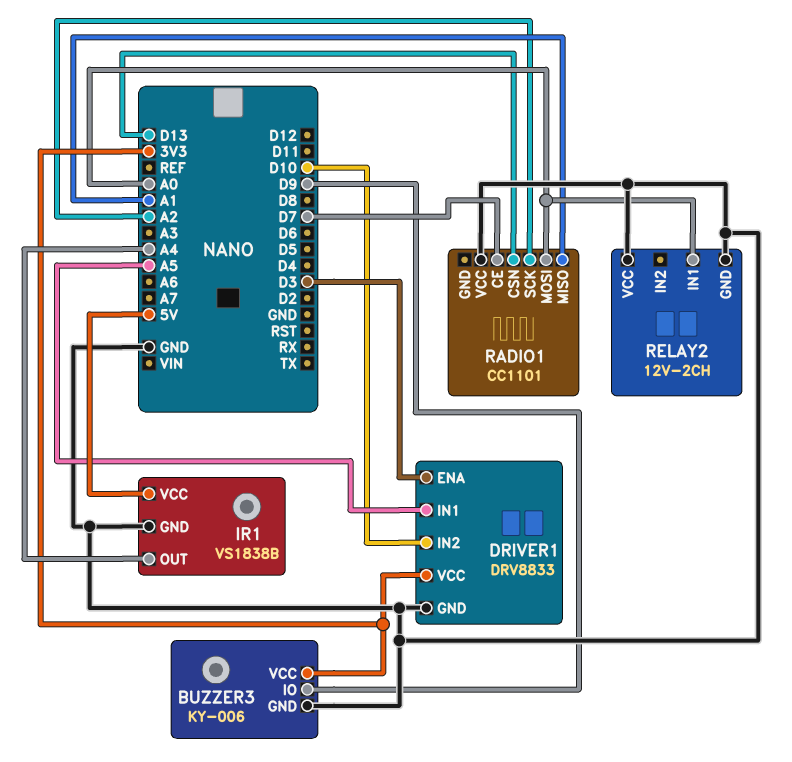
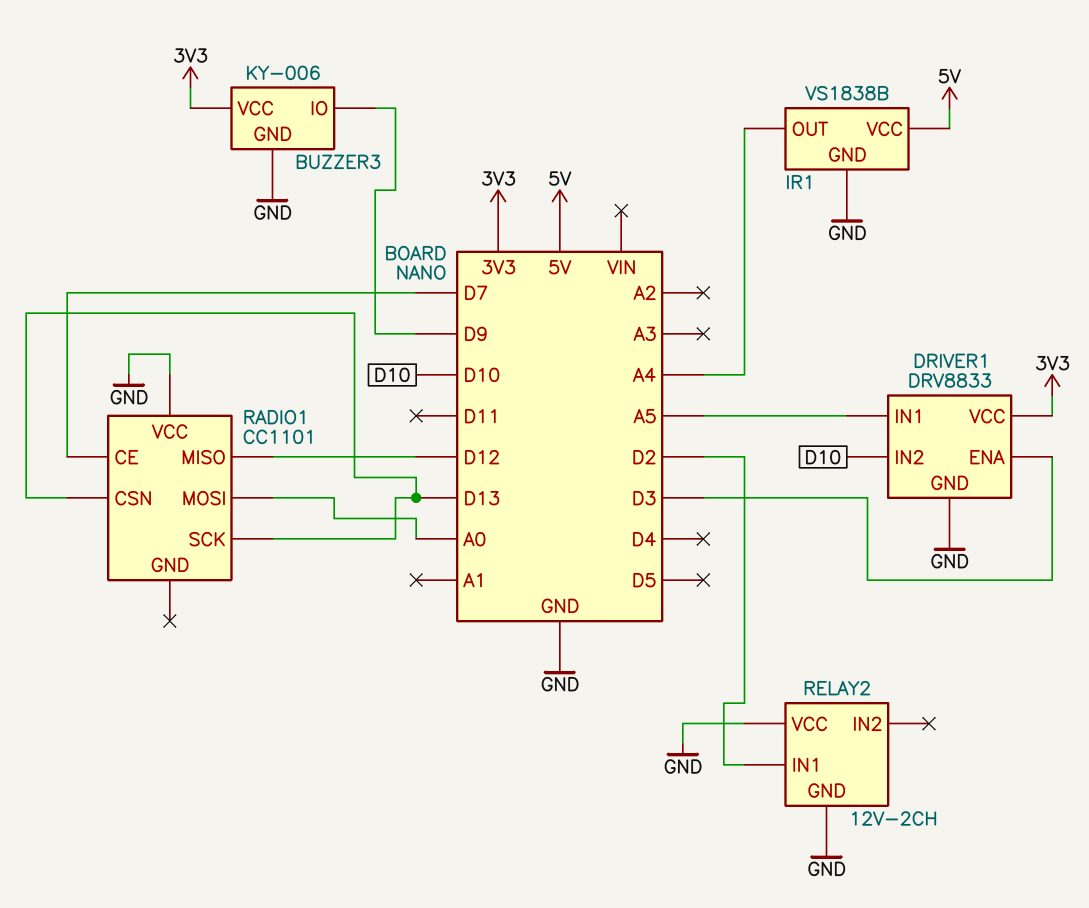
RADIO1 pin MISO: A1 -> D12
RADIO1 pin SCK: A2 -> D13
RELAY2 pin IN1: A0 -> D2

